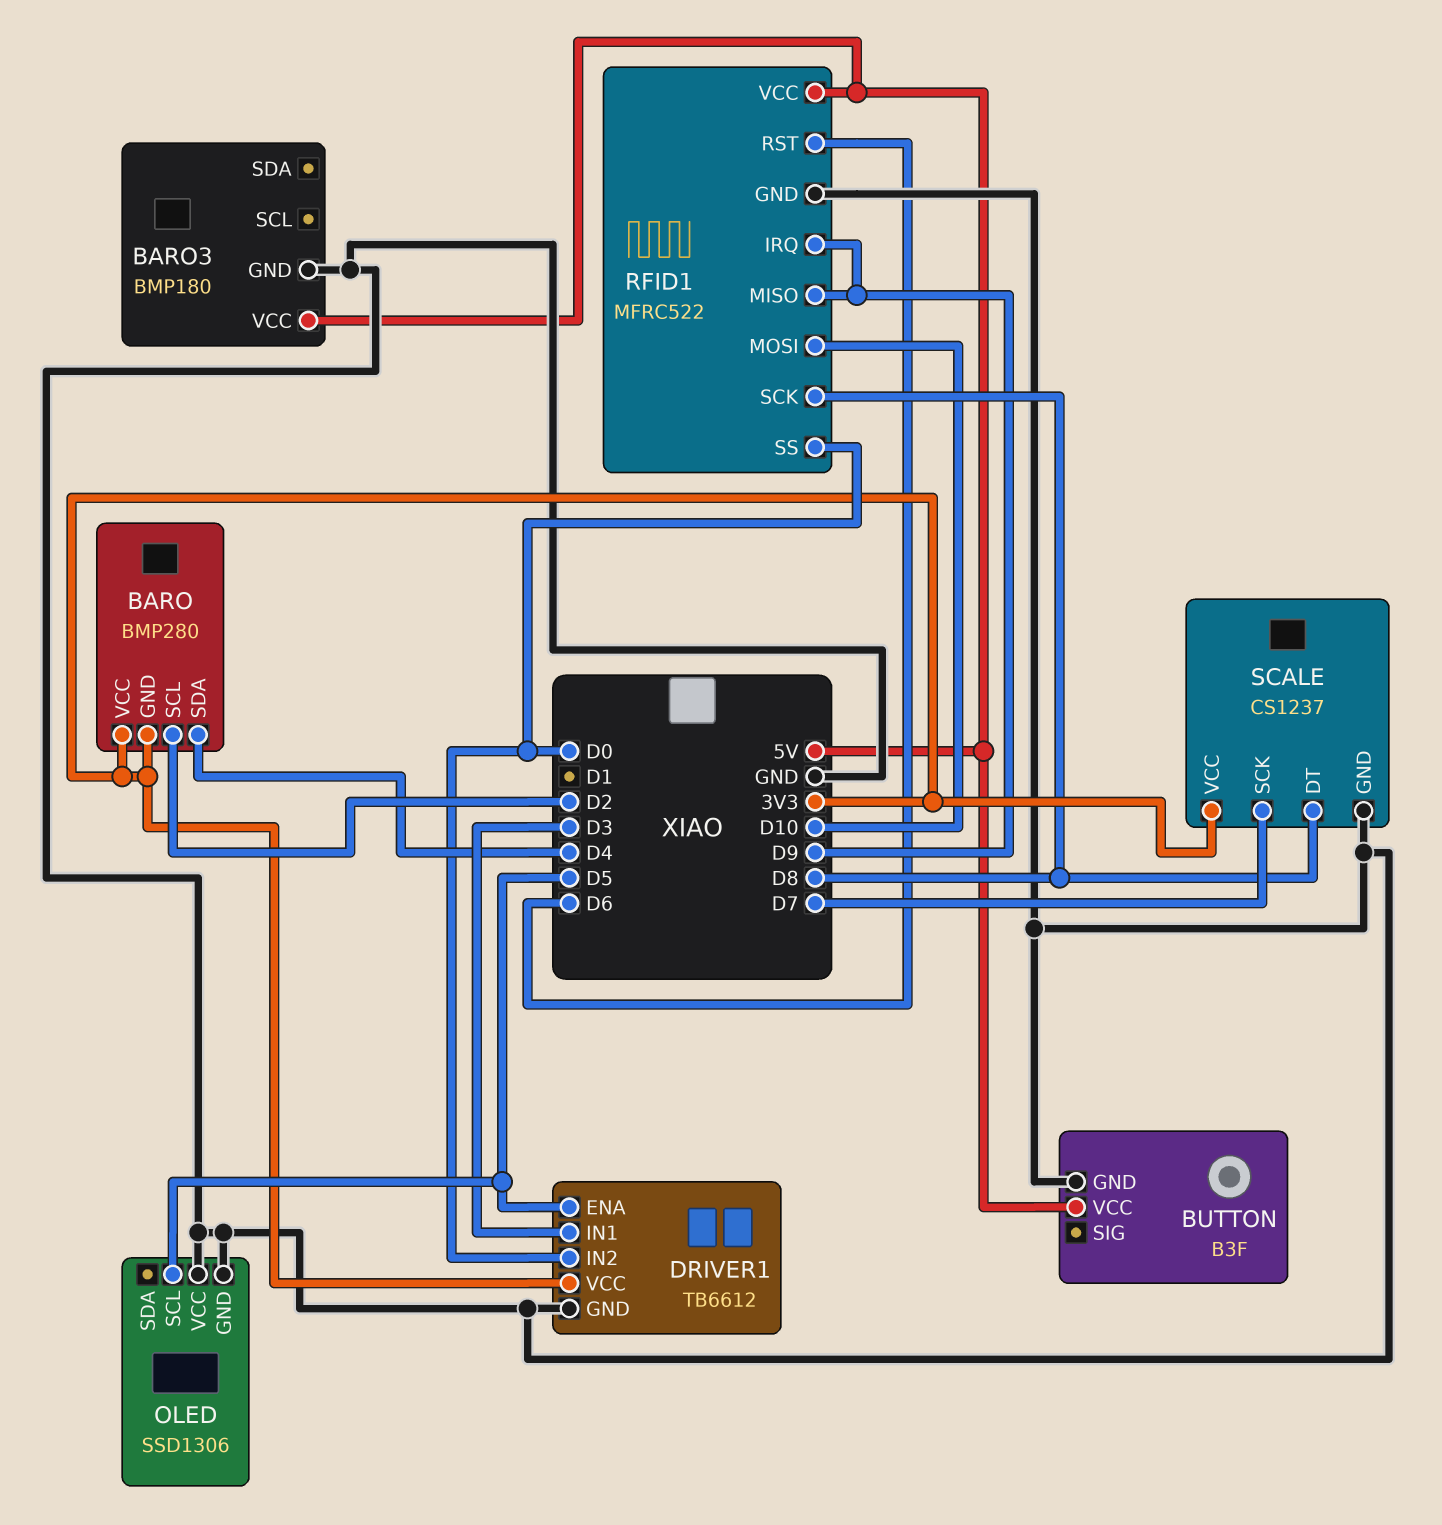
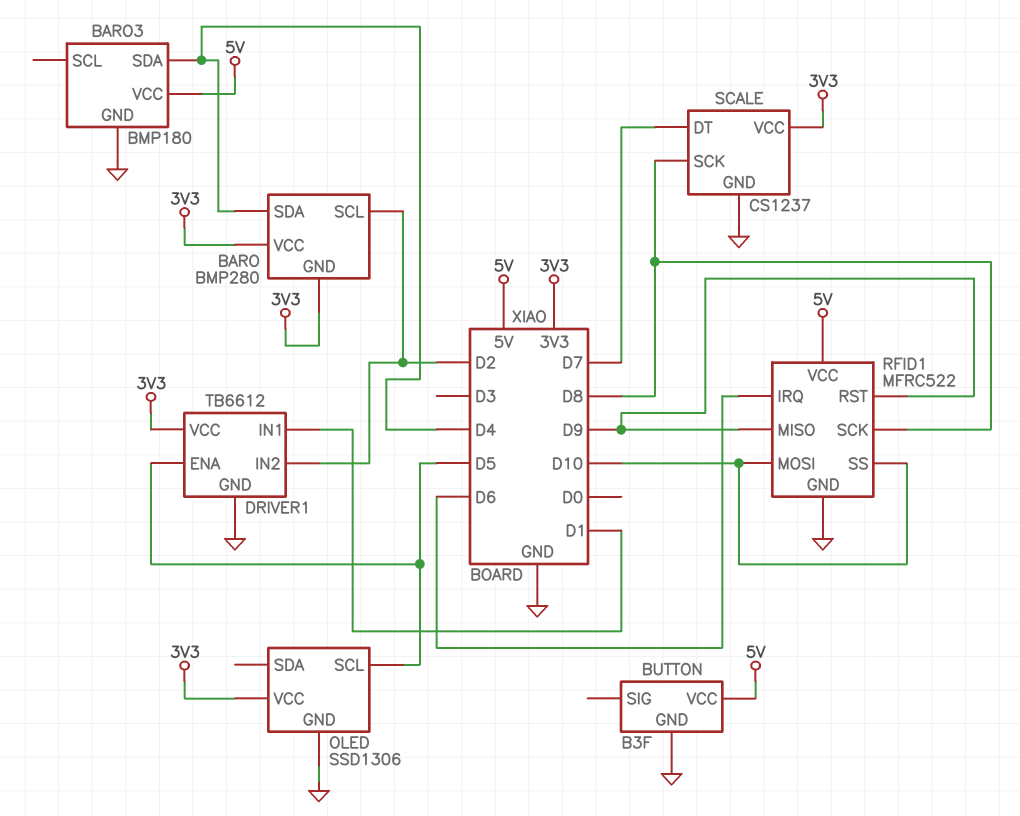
BARO3 pin SDA: none -> D4
DRIVER1 pin IN1: D3 -> D1
DRIVER1 pin IN2: D0 -> D2
OLED pin VCC: GND -> 3V3
RFID1 pin IRQ: D9 -> D6
RFID1 pin RST: D6 -> D9
RFID1 pin SS: D0 -> D10
SCALE pin DT: D8 -> D7
SCALE pin SCK: D7 -> D8

